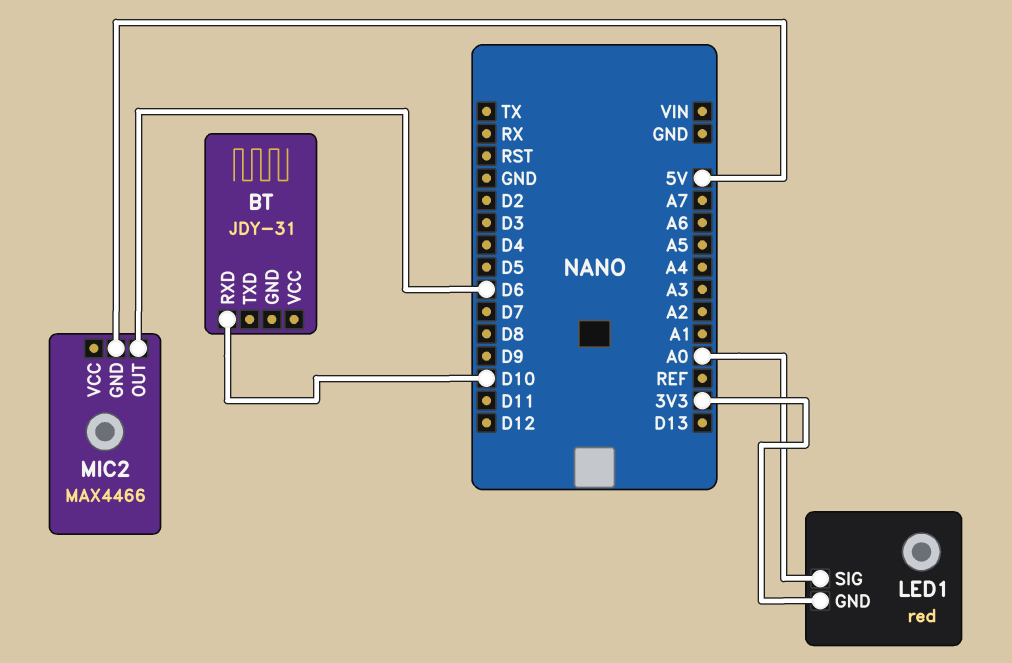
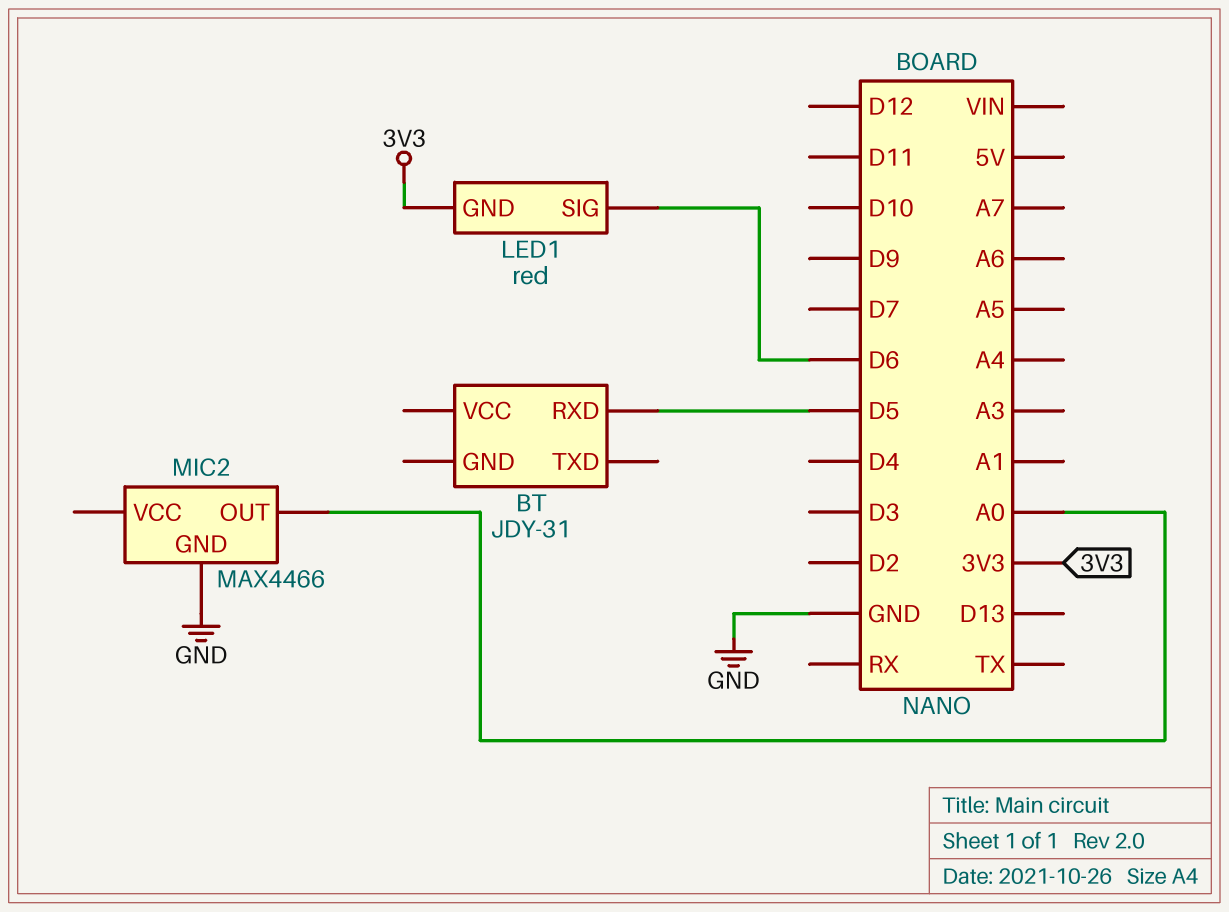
BT pin RXD: D10 -> D5
LED1 pin SIG: A0 -> D6
MIC2 pin GND: 5V -> GND
MIC2 pin OUT: D6 -> A0

